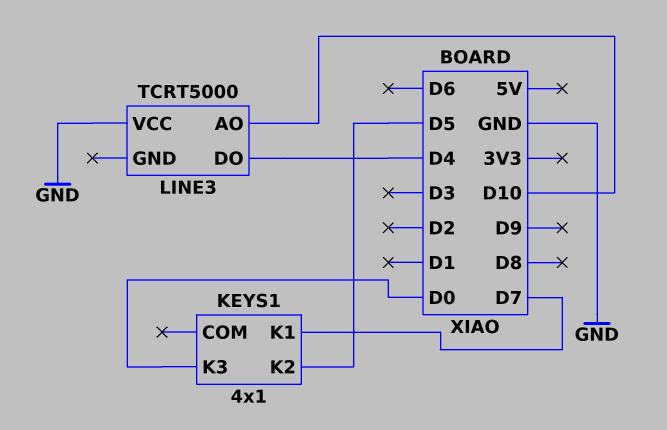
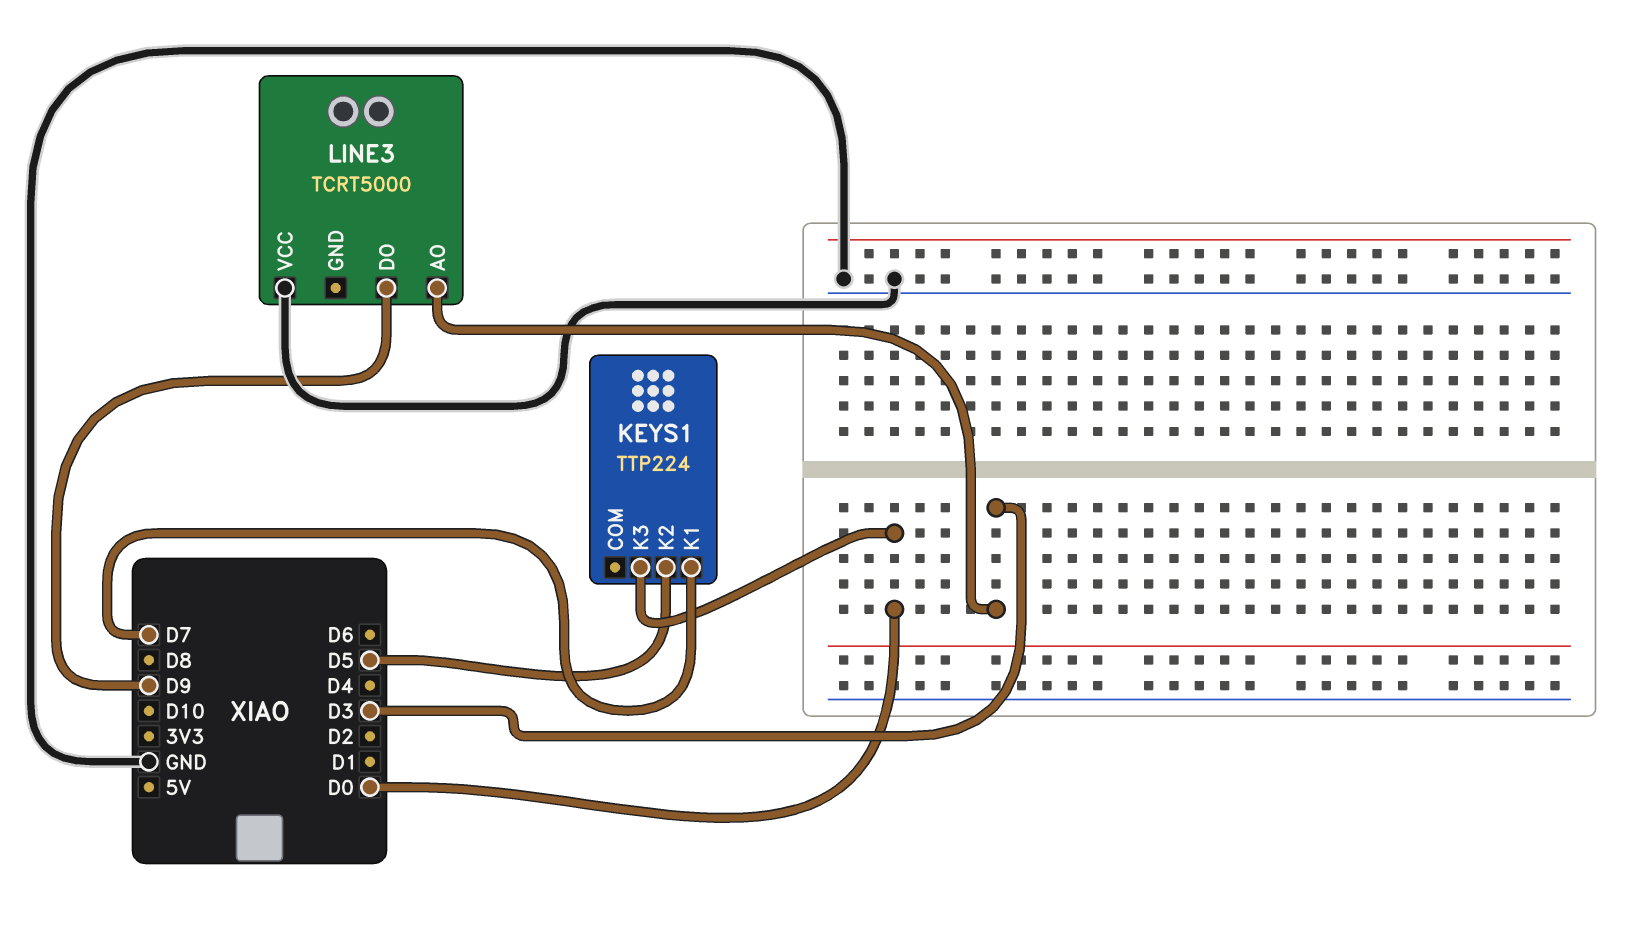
KEYS1: 4x1 -> TTP224
LINE3 pin AO: D10 -> D3
LINE3 pin DO: D4 -> D9

